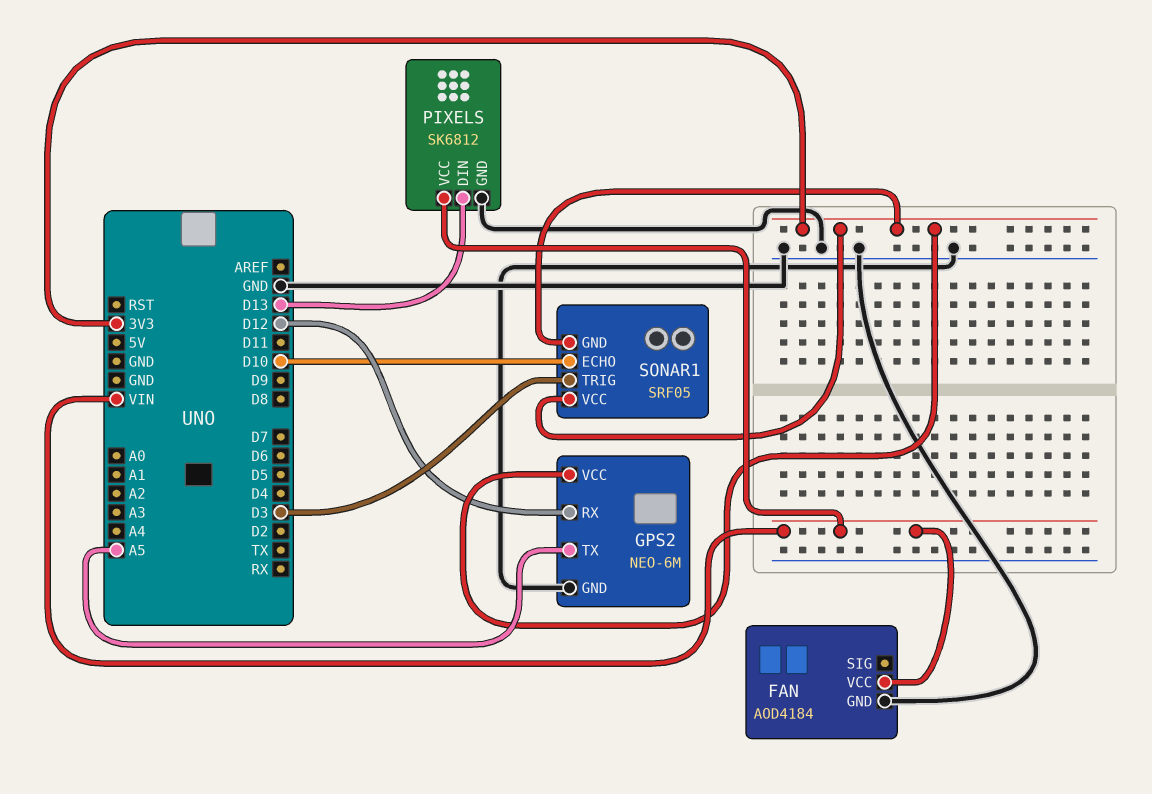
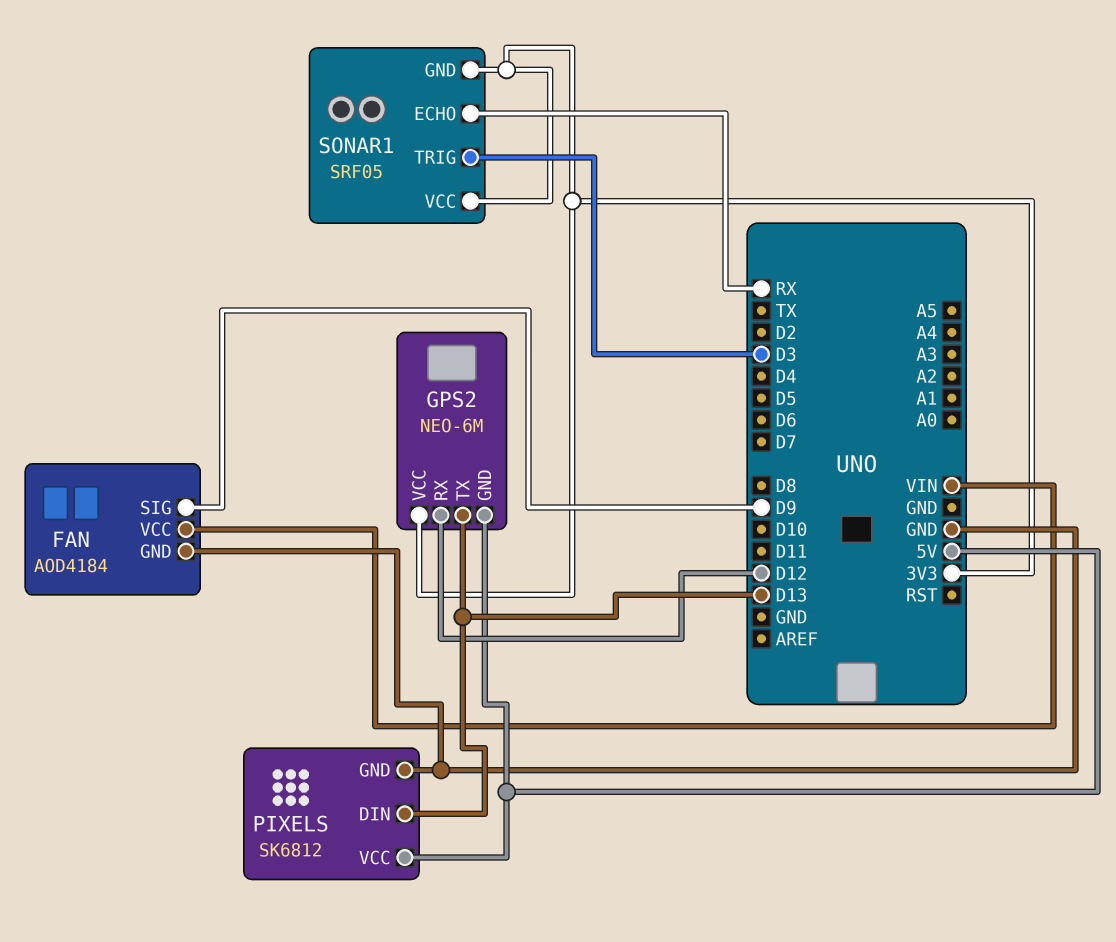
FAN pin SIG: none -> D9
GPS2 pin GND: GND -> 5V
GPS2 pin TX: A5 -> D13
PIXELS pin VCC: VIN -> 5V
SONAR1 pin ECHO: D10 -> RX

